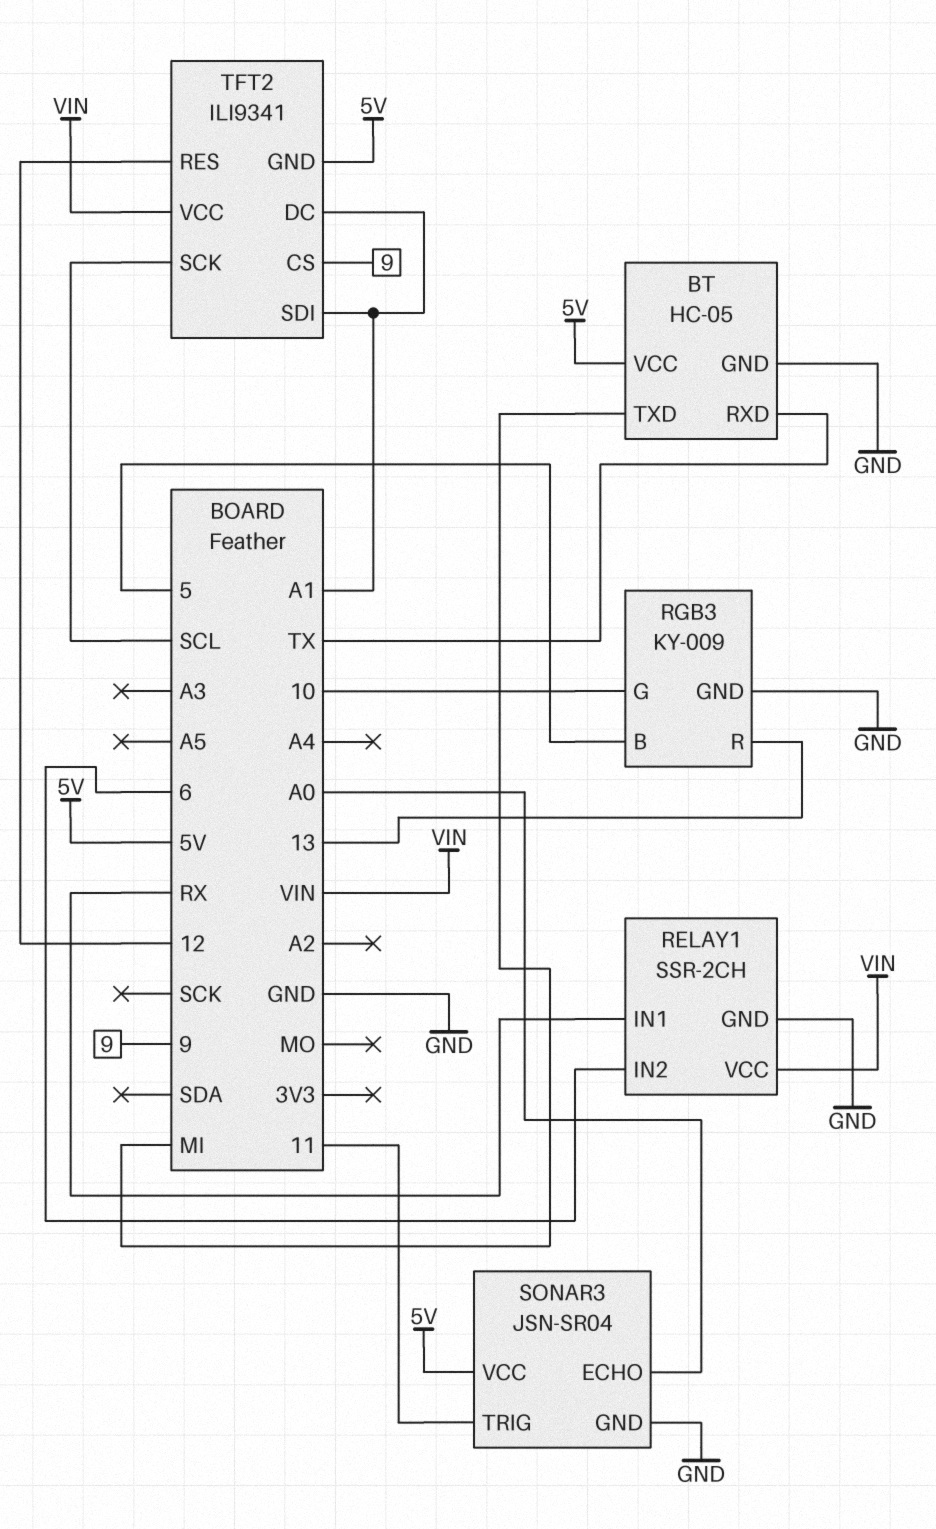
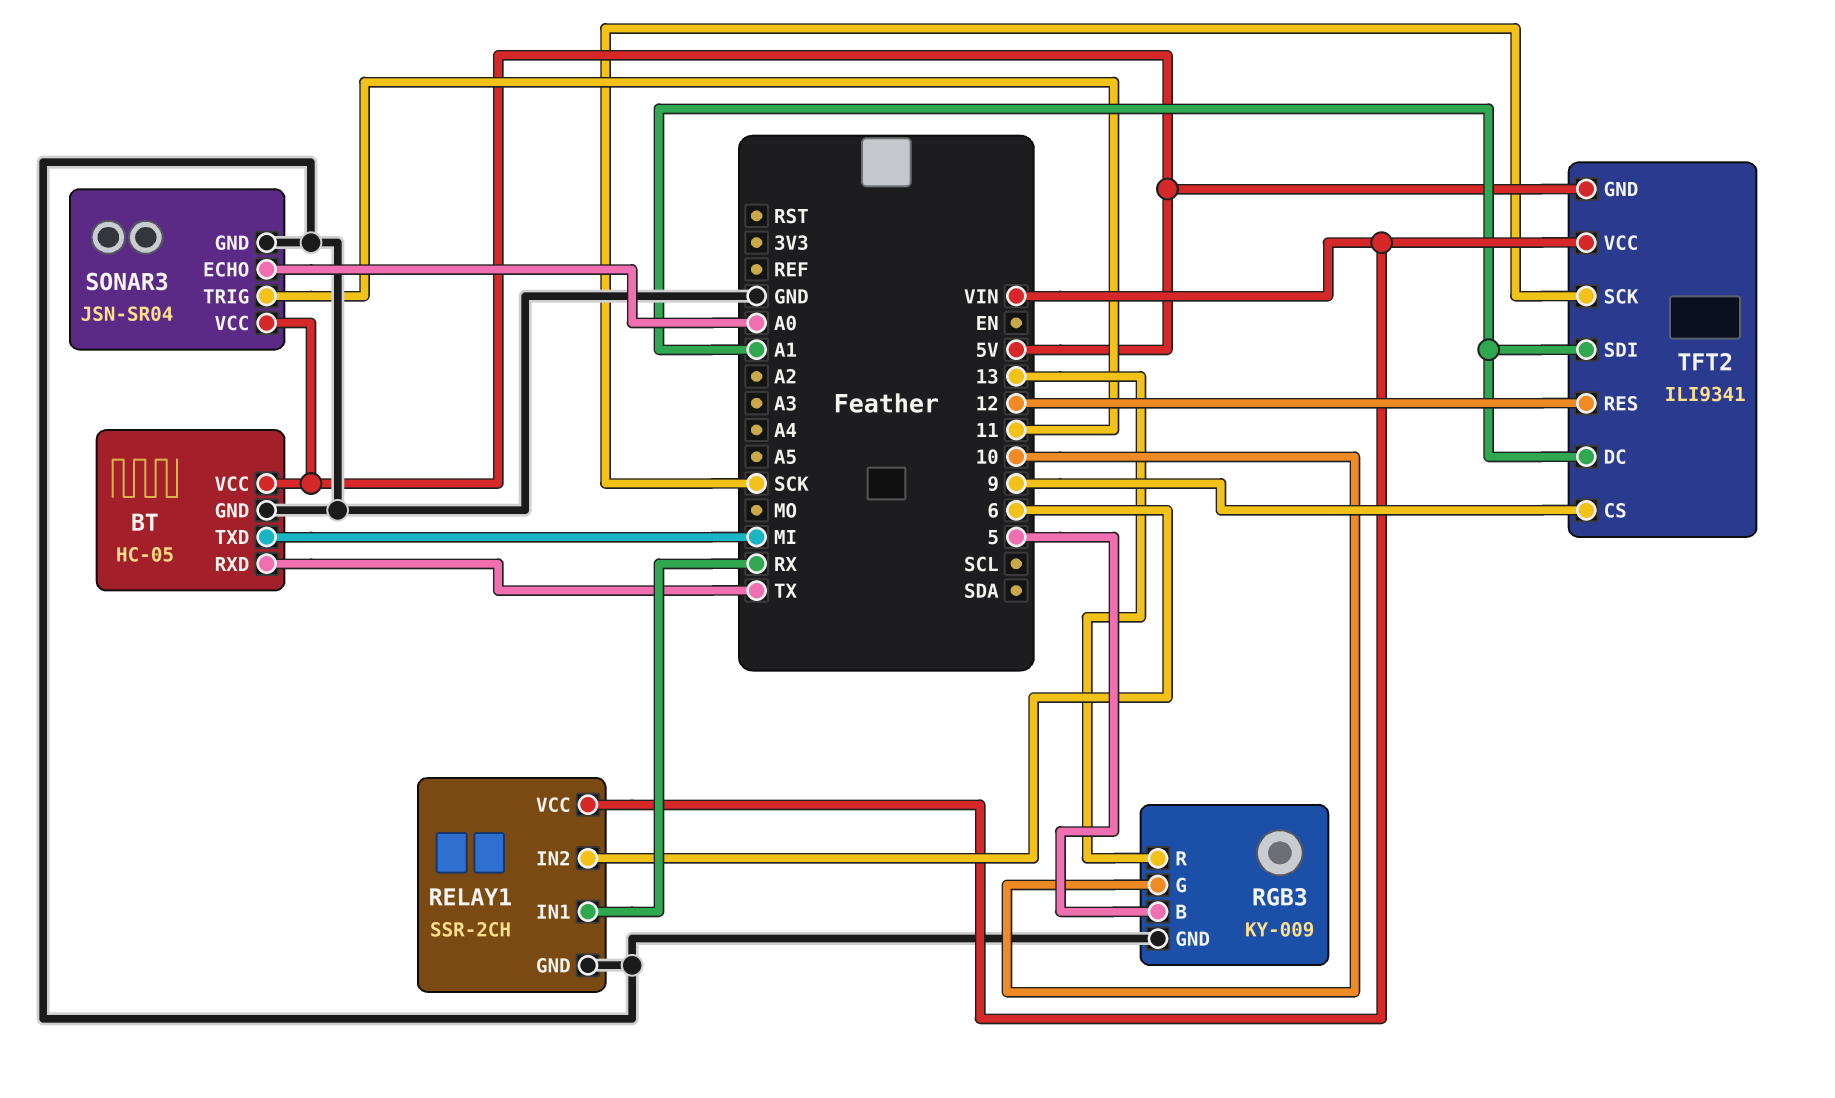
TFT2 pin SCK: SCL -> SCK

